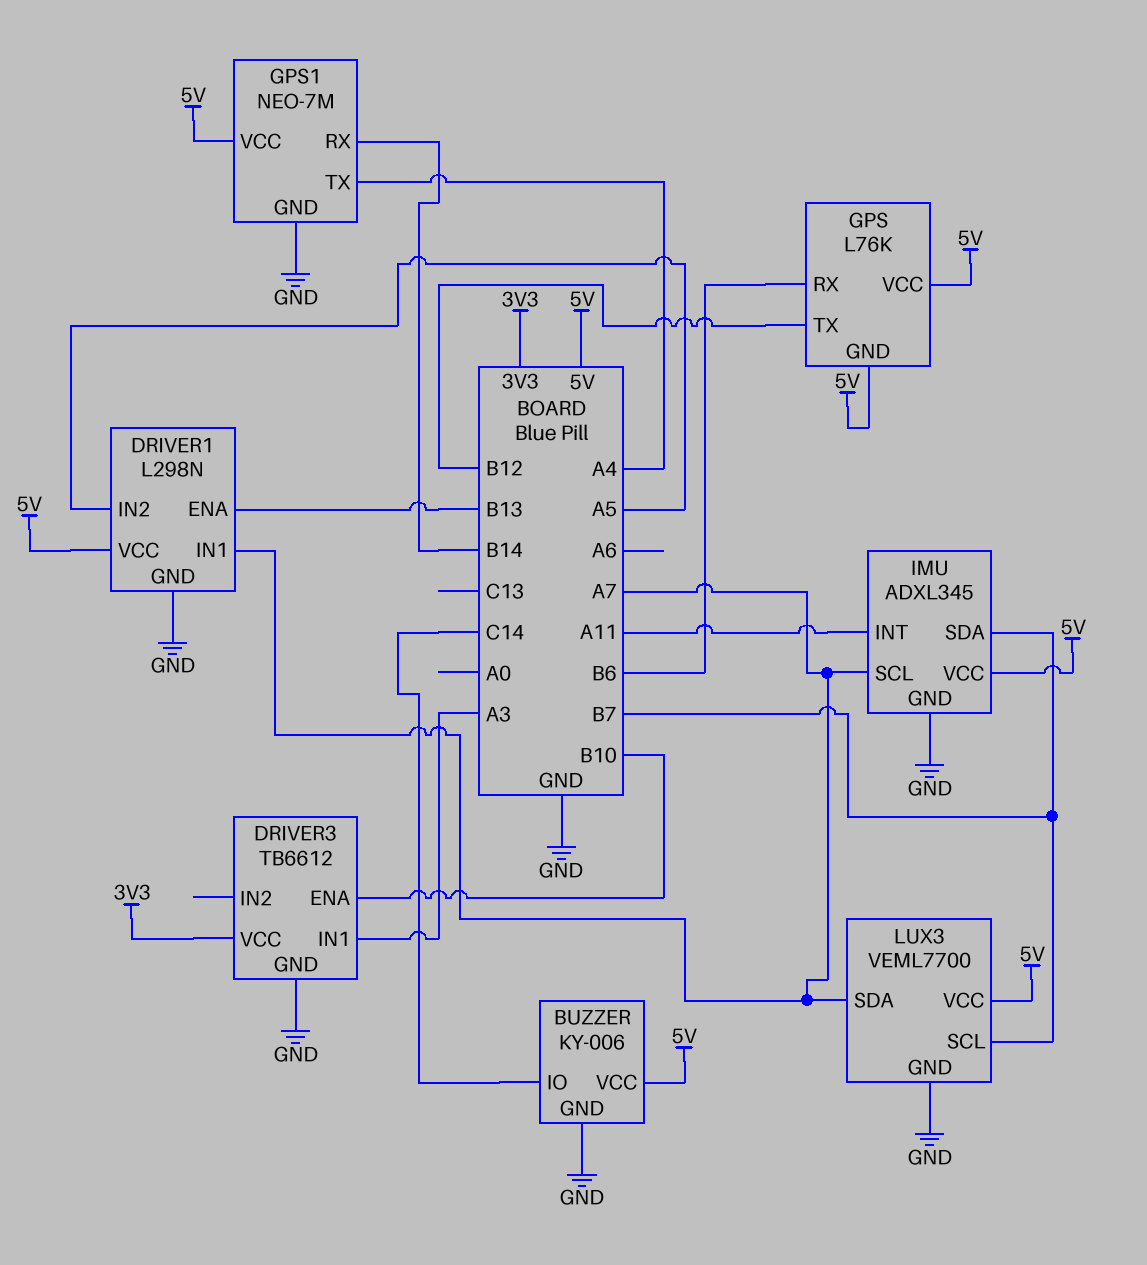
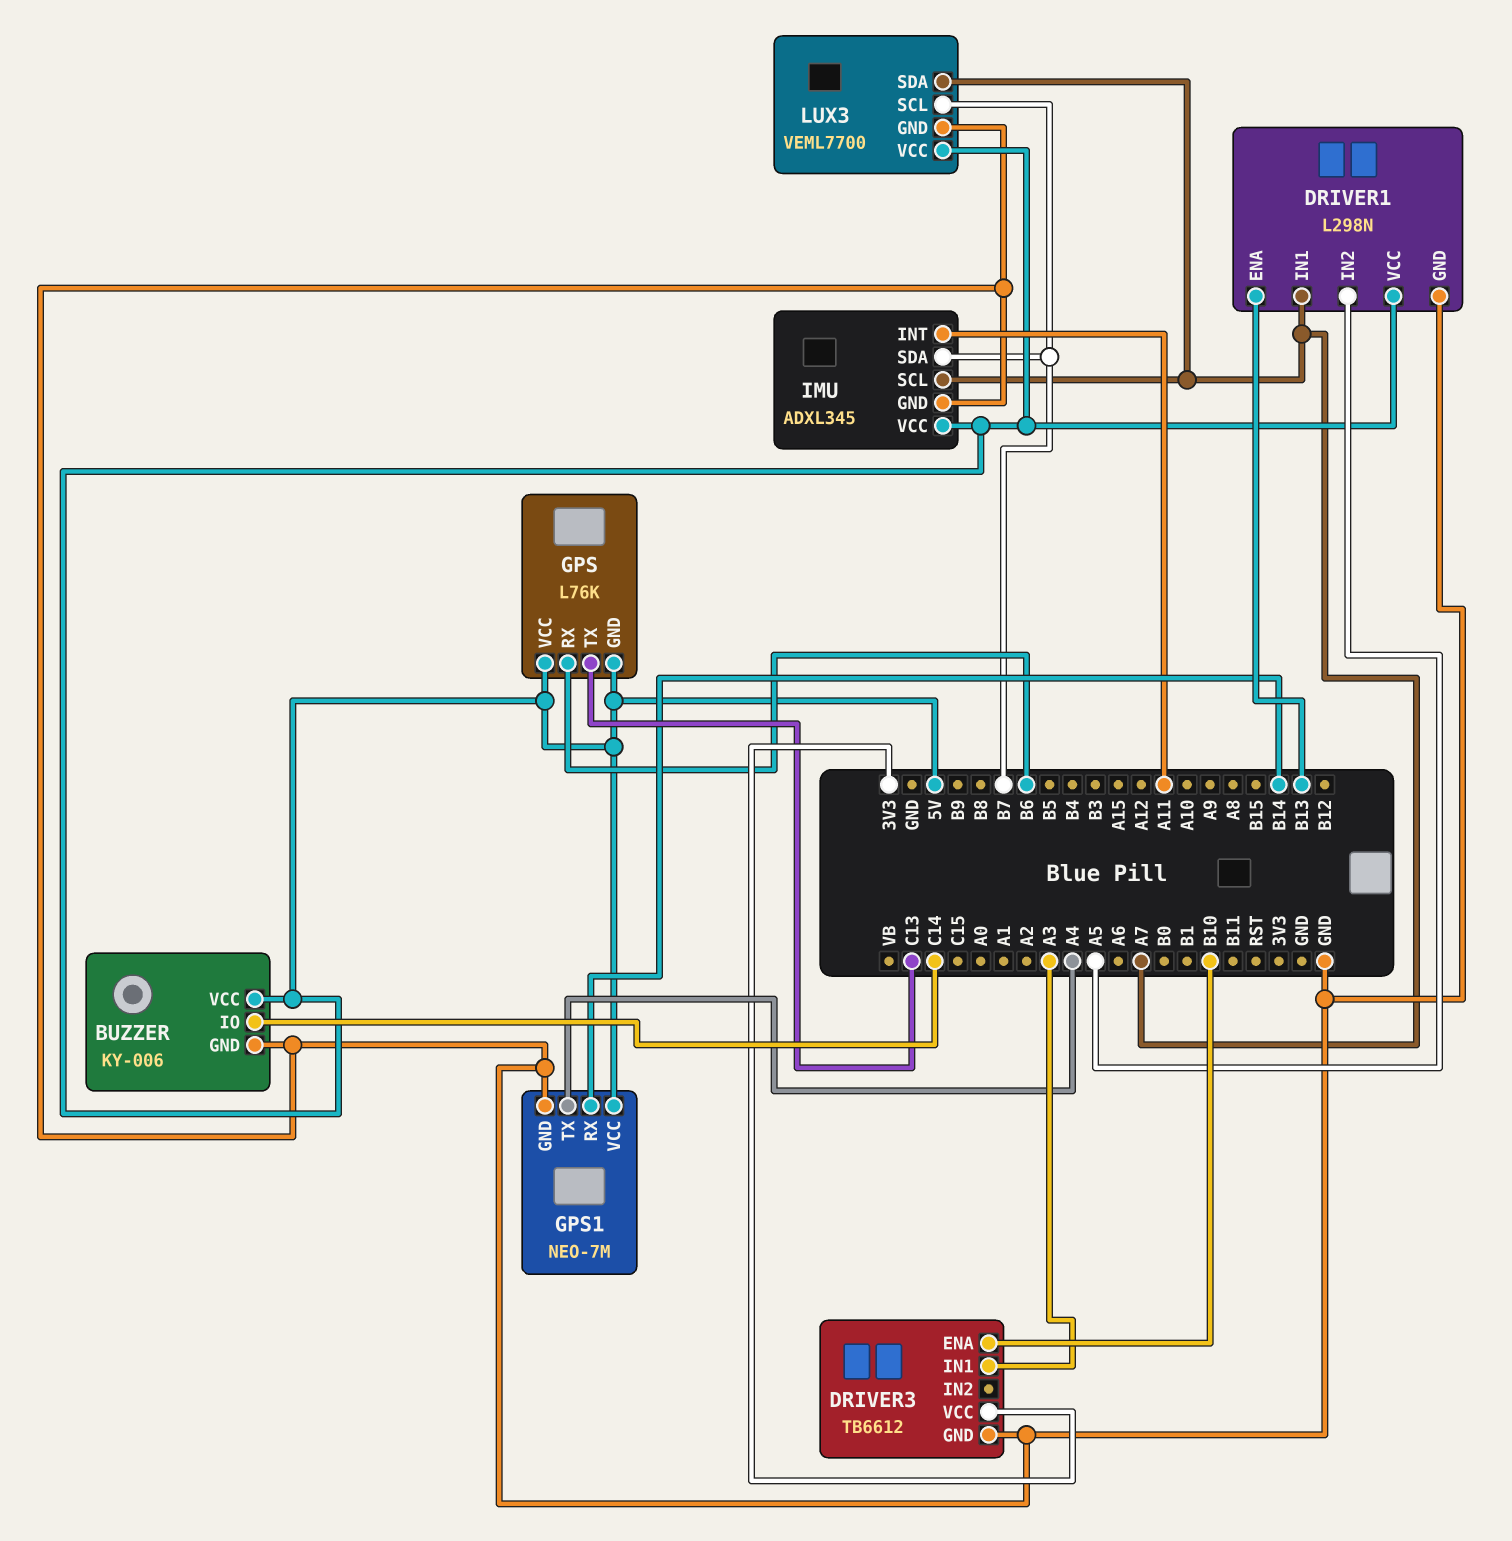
GPS pin TX: B12 -> C13

